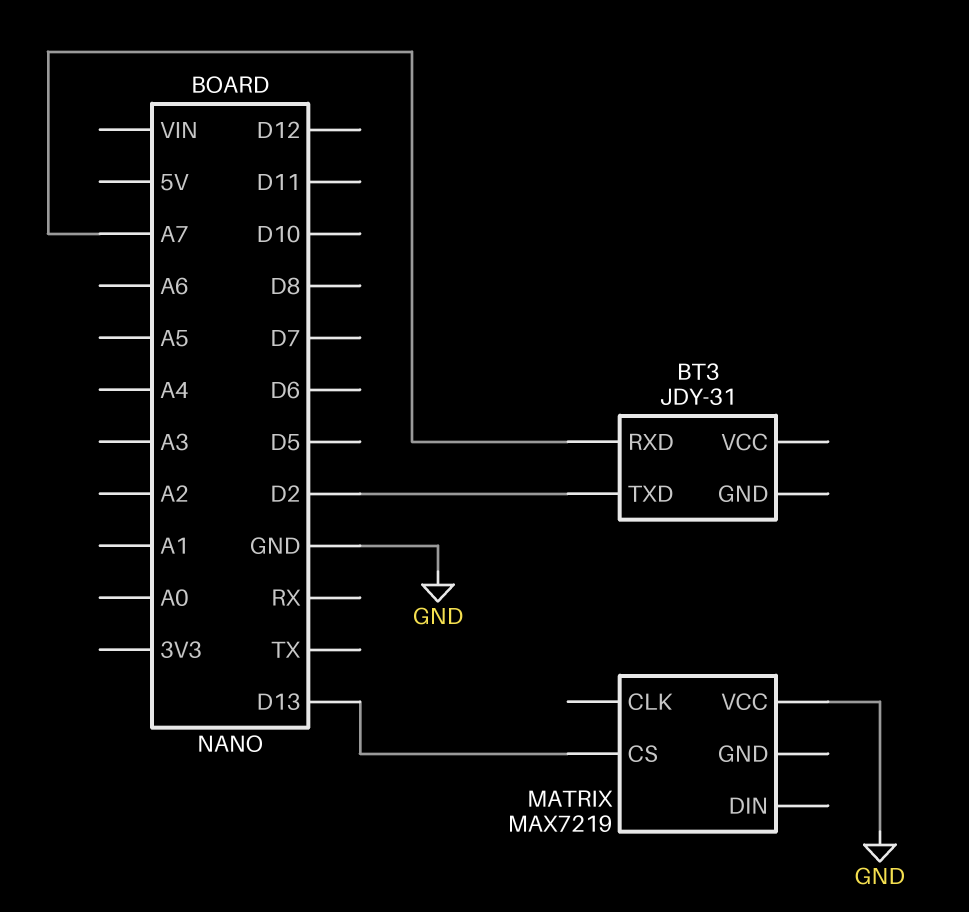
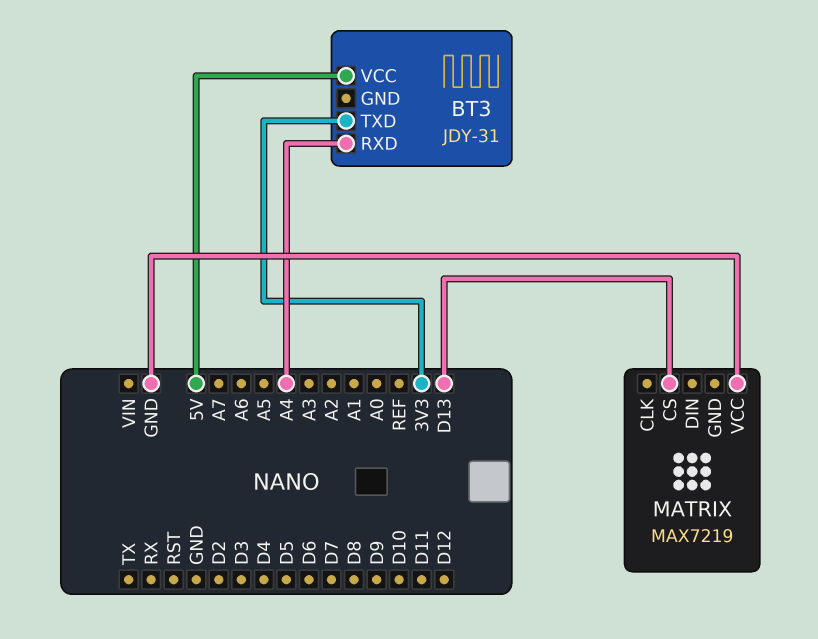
BT3 pin RXD: A7 -> A4
BT3 pin TXD: D2 -> 3V3
BT3 pin VCC: none -> 5V

